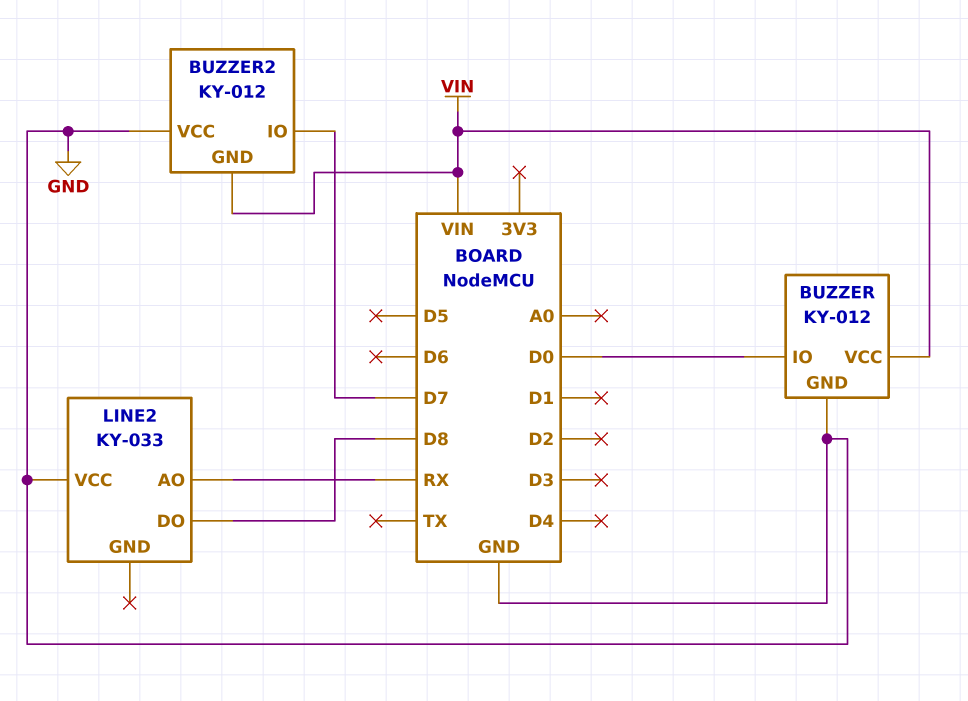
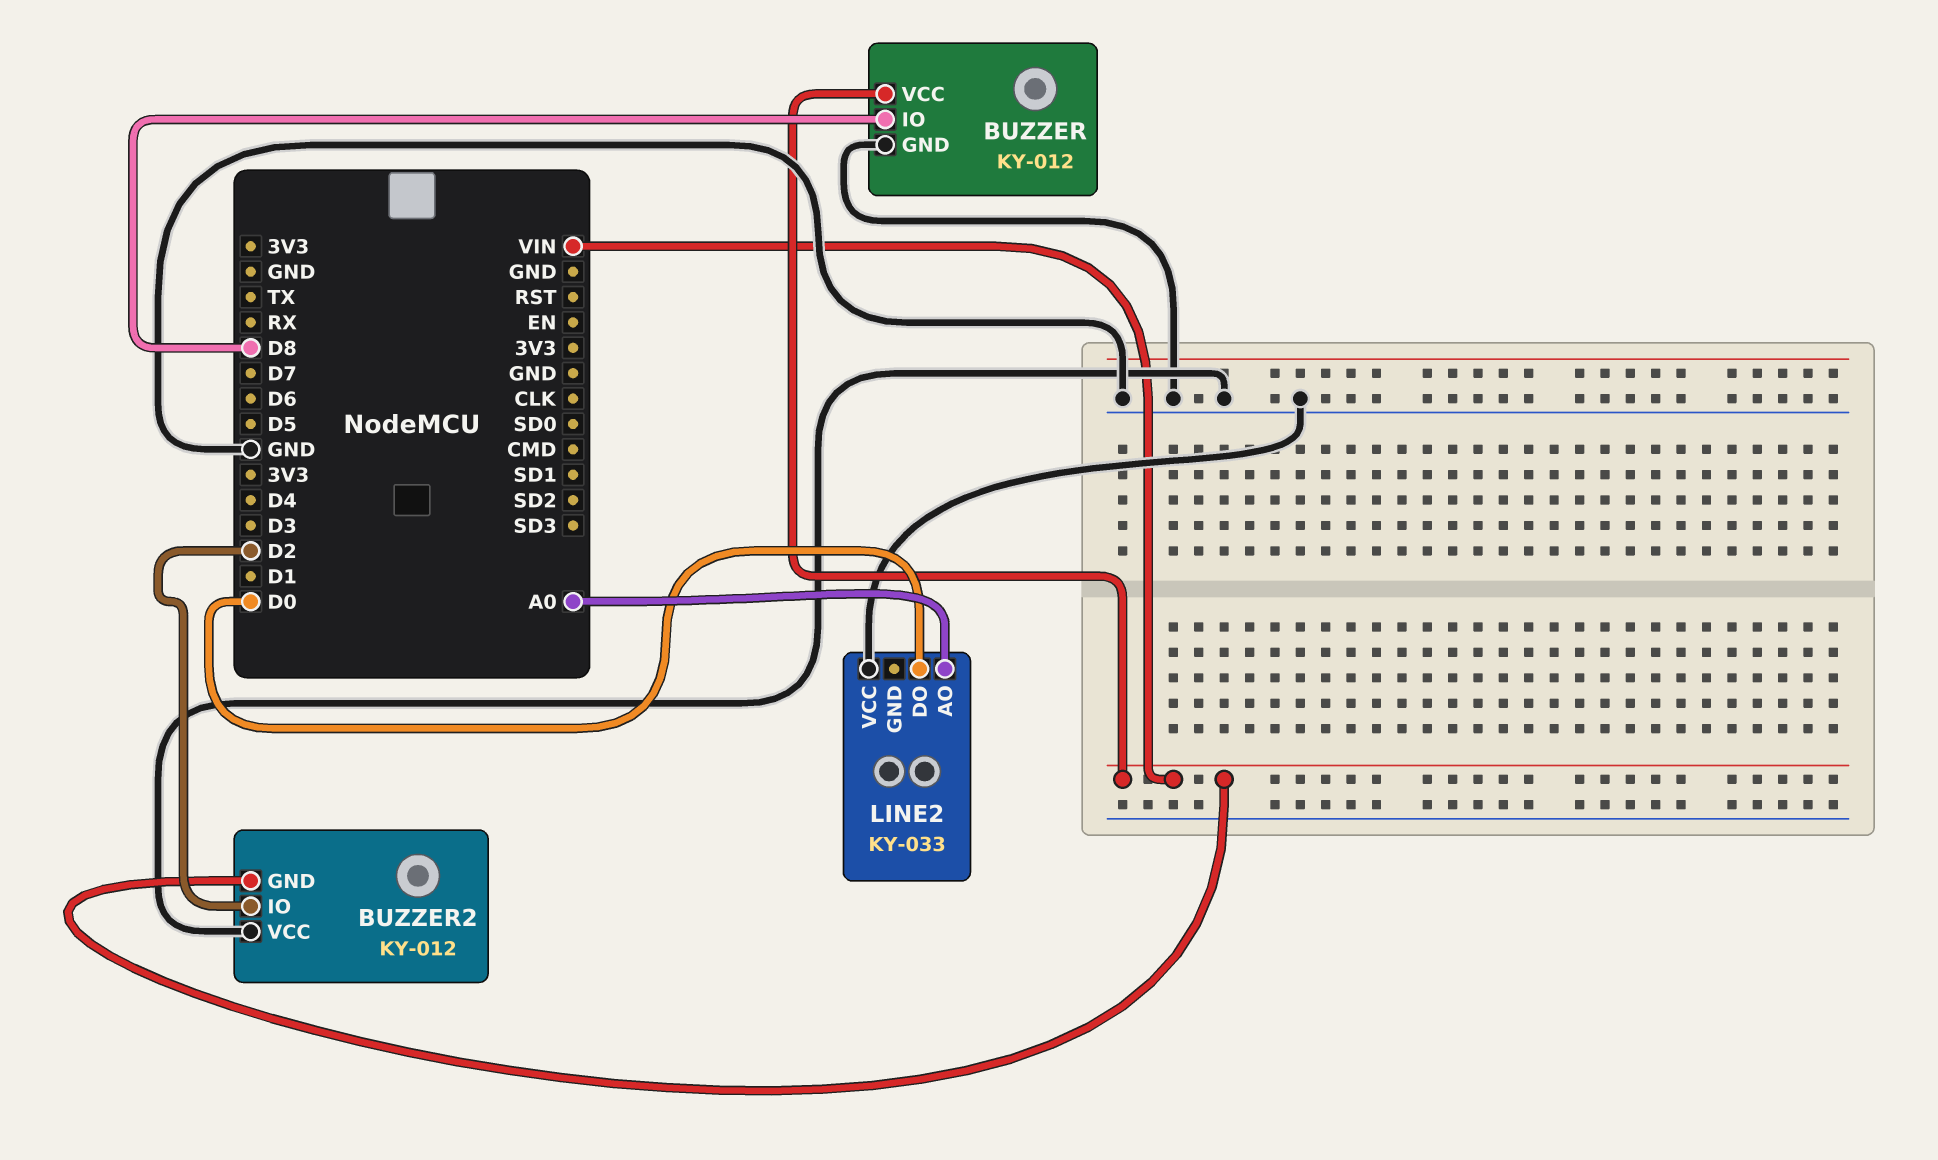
BUZZER pin IO: D0 -> D8
BUZZER2 pin IO: D7 -> D2
LINE2 pin AO: RX -> A0
LINE2 pin DO: D8 -> D0

